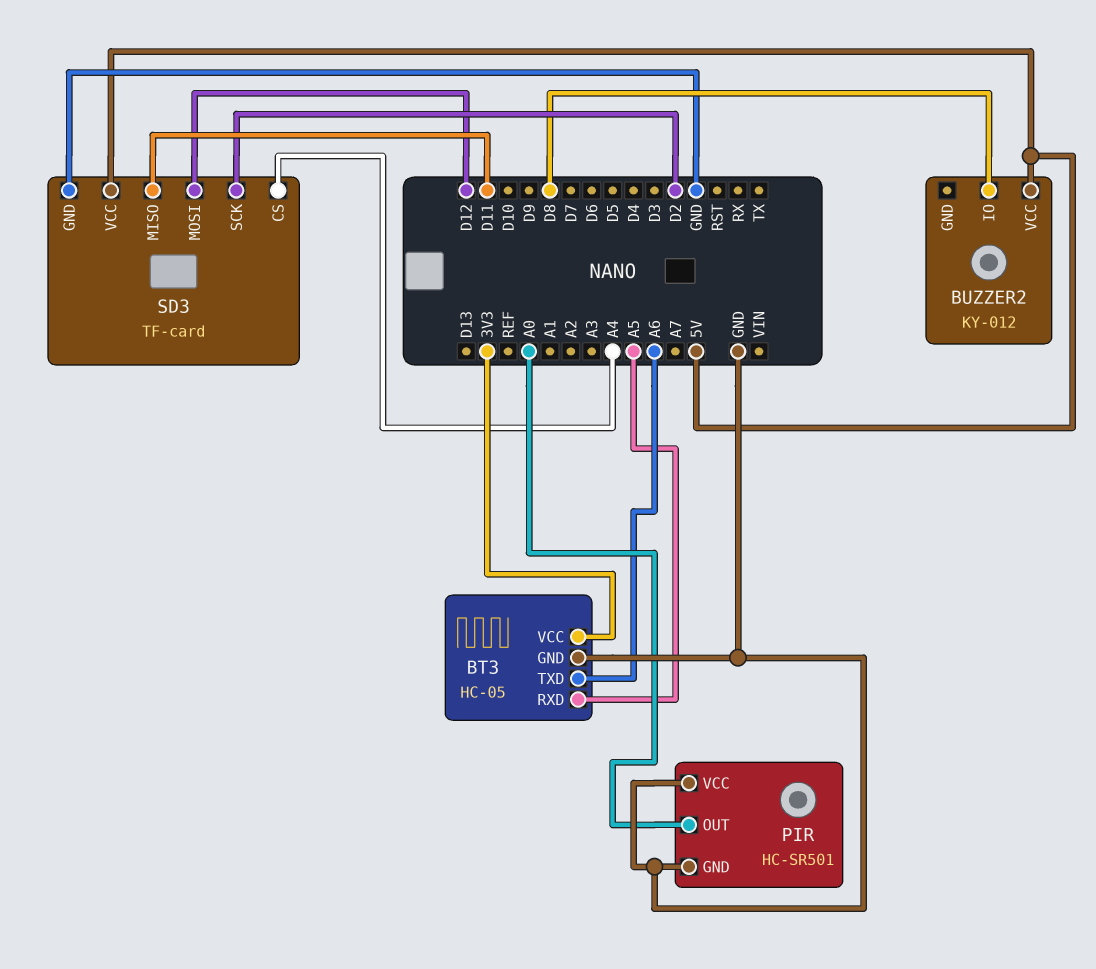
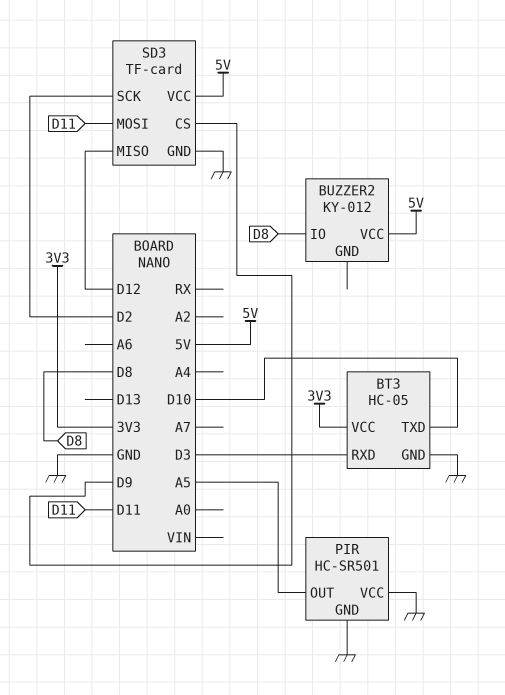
BT3 pin RXD: A5 -> D3
BT3 pin TXD: A6 -> D10
PIR pin OUT: A0 -> A5
SD3 pin CS: A4 -> D9
SD3 pin MISO: D11 -> D12
SD3 pin MOSI: D12 -> D11

